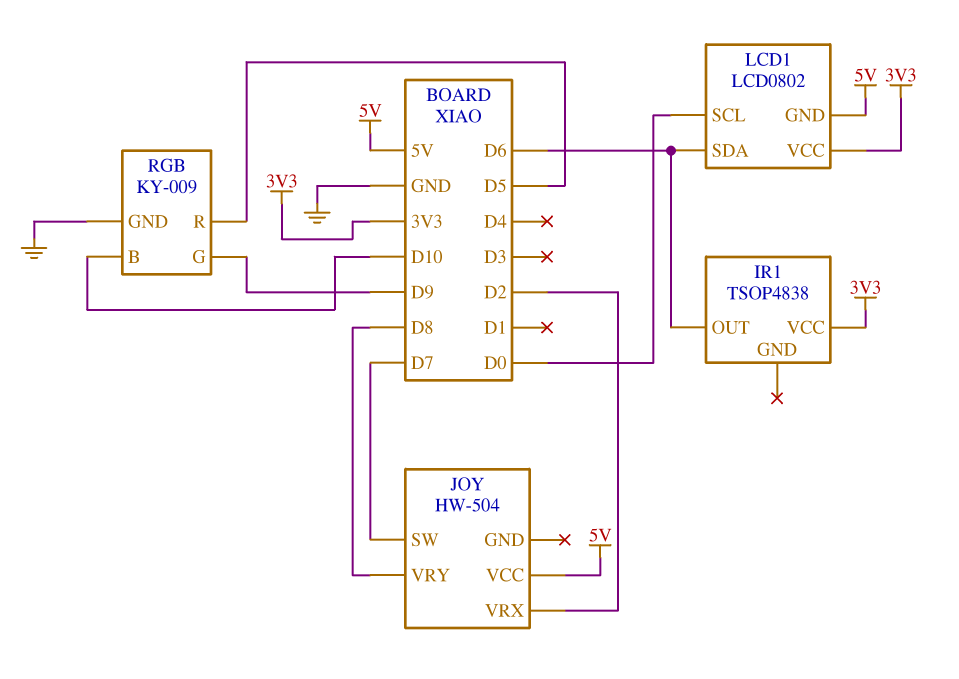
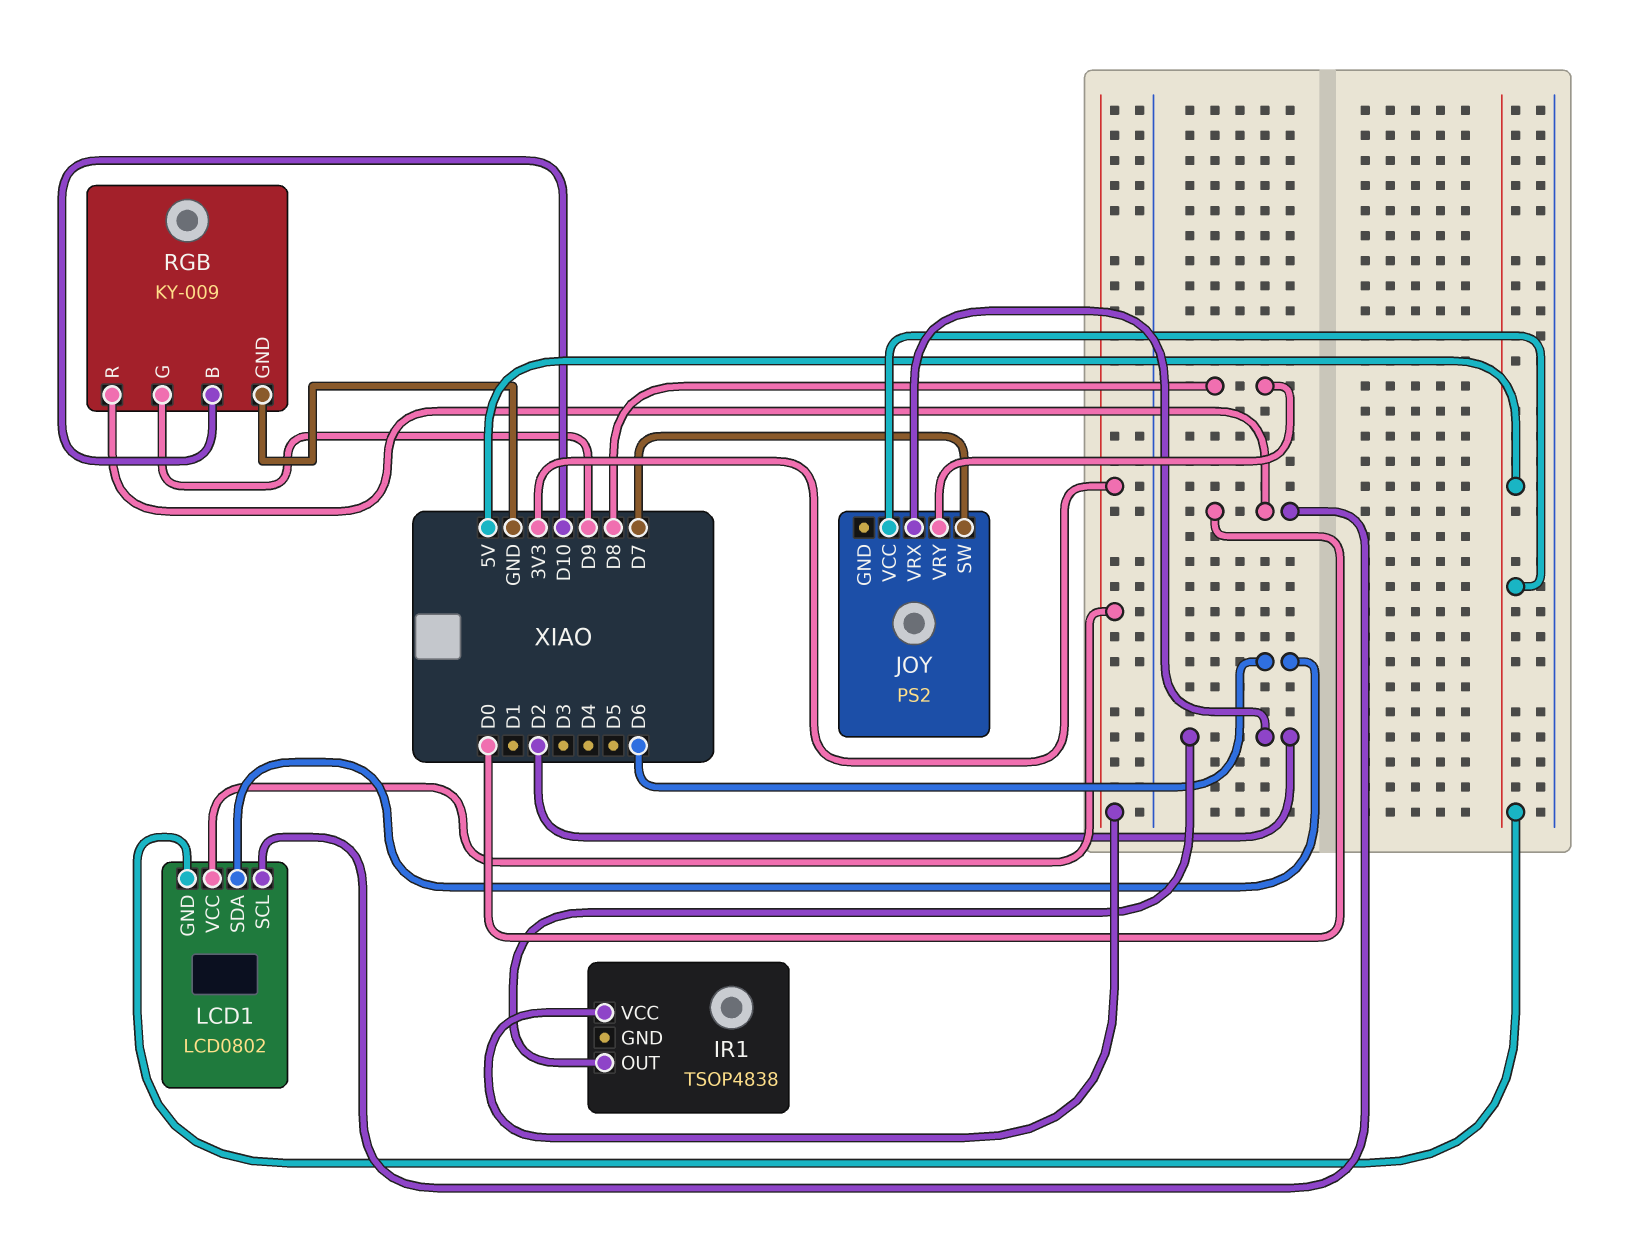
IR1 pin OUT: D6 -> D2
JOY: HW-504 -> PS2
RGB pin R: D5 -> D0

